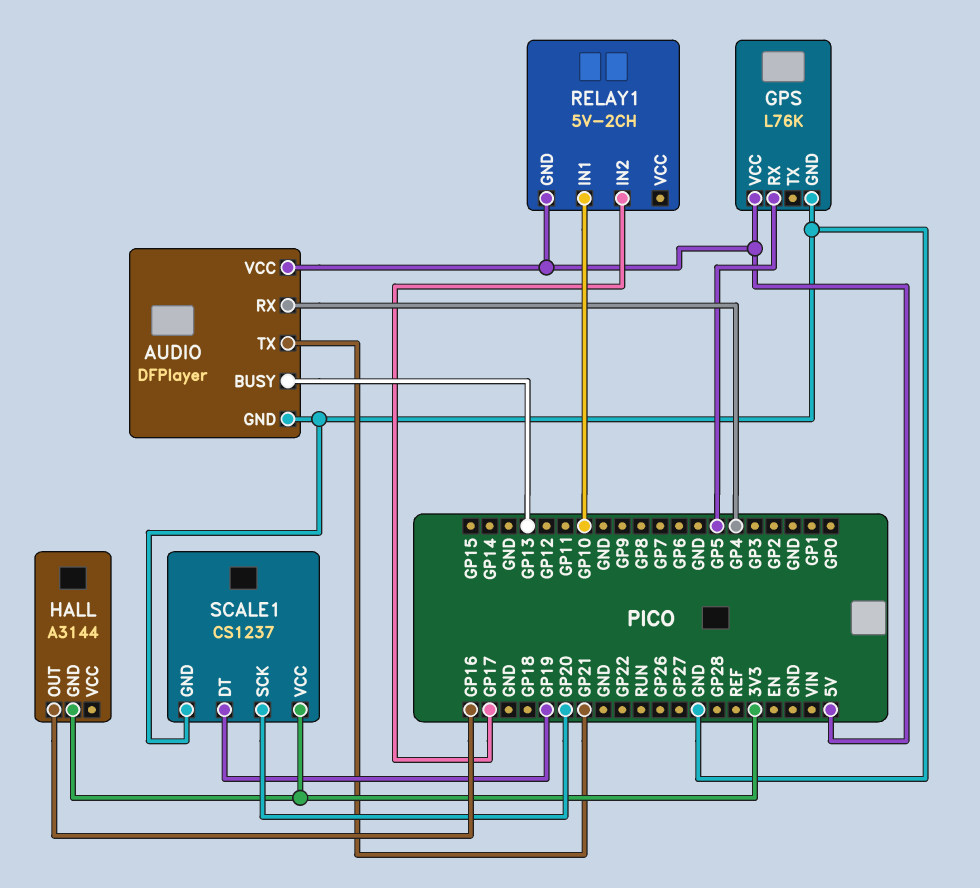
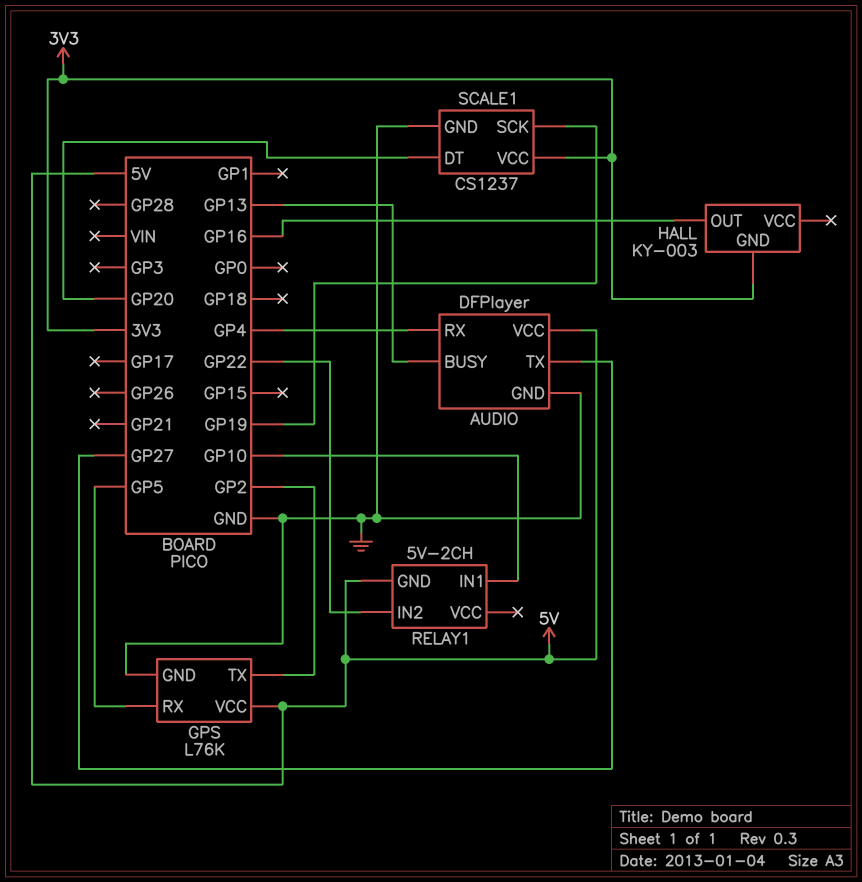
AUDIO pin TX: GP21 -> GP27
GPS pin TX: none -> GP2
HALL: A3144 -> KY-003
RELAY1 pin IN2: GP17 -> GP22
SCALE1 pin DT: GP19 -> GP20
SCALE1 pin SCK: GP20 -> GP19

